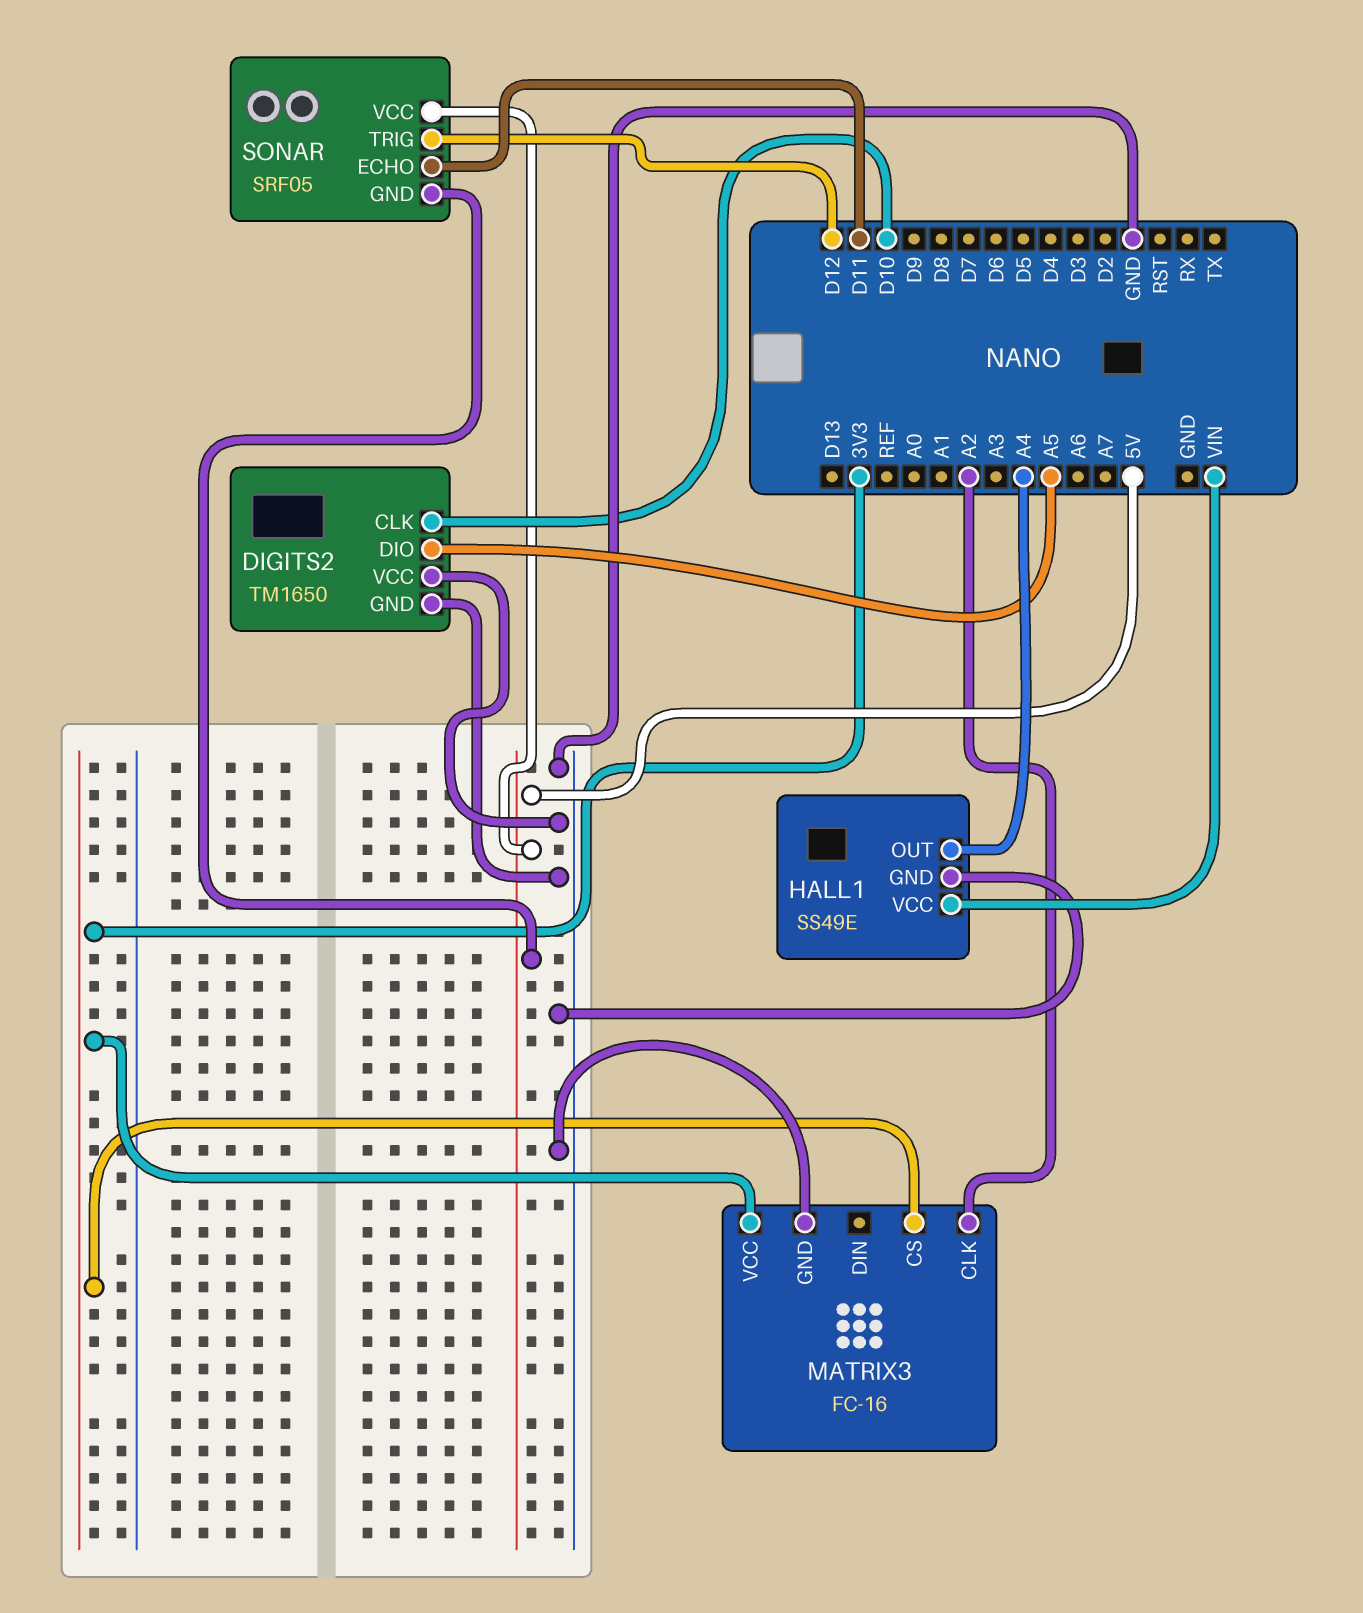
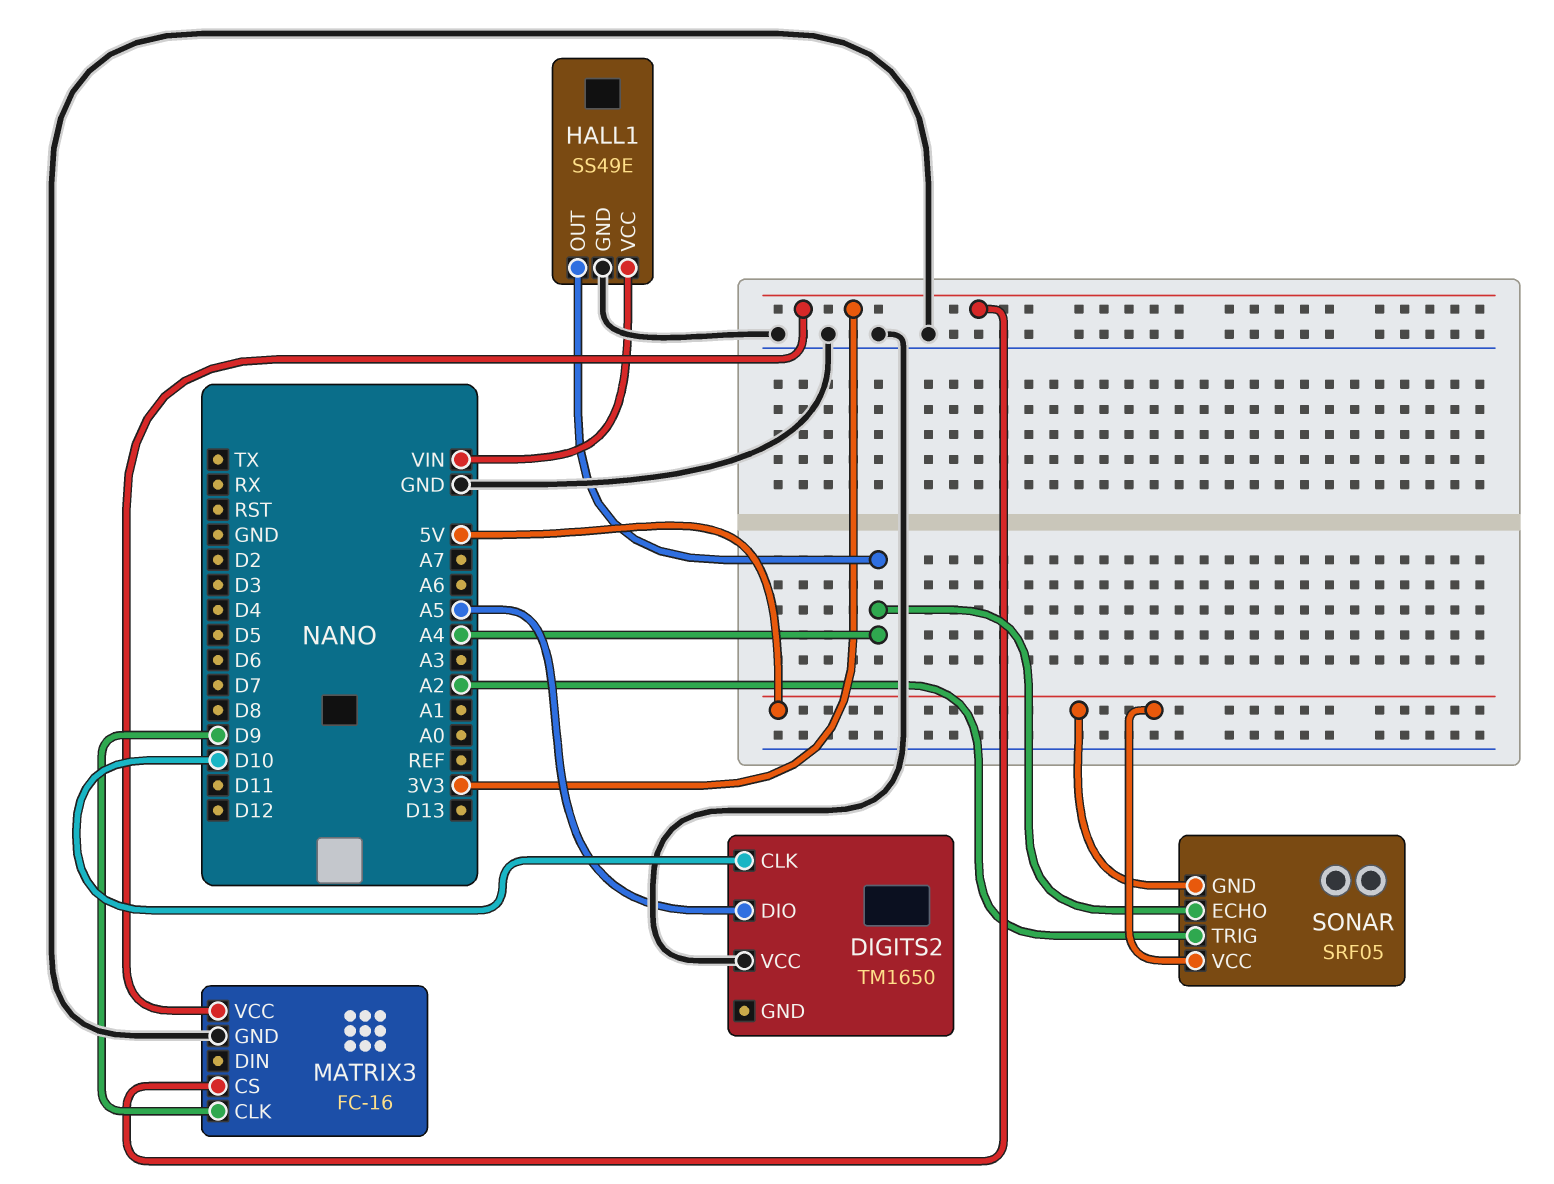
DIGITS2 pin GND: GND -> none
MATRIX3 pin CLK: A2 -> D9
SONAR pin ECHO: D11 -> A4
SONAR pin TRIG: D12 -> A2

